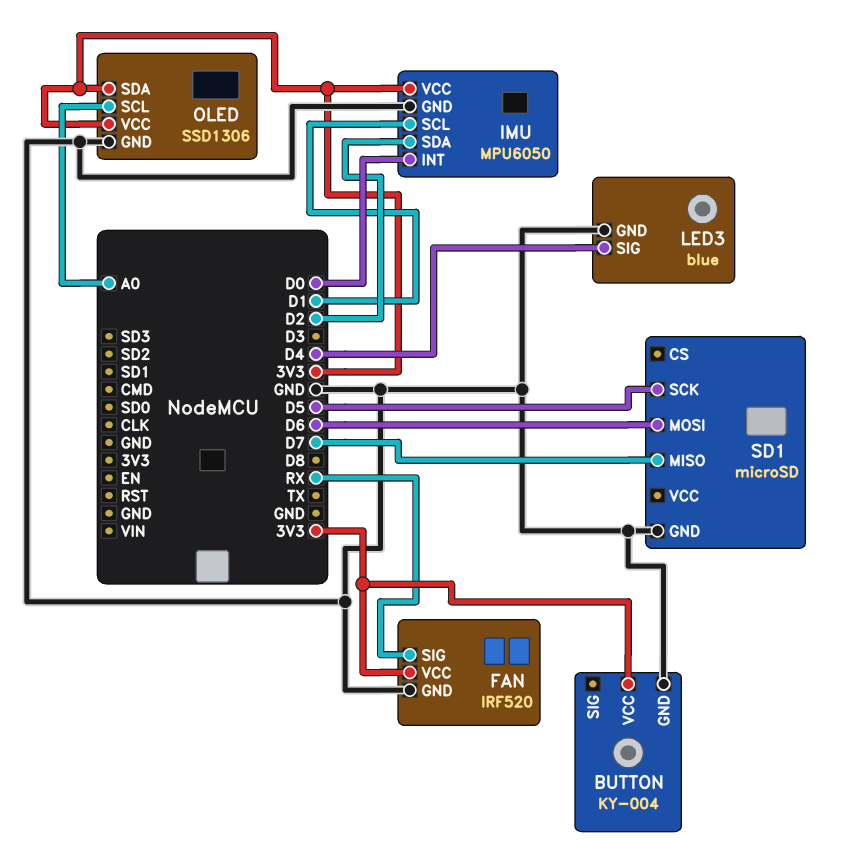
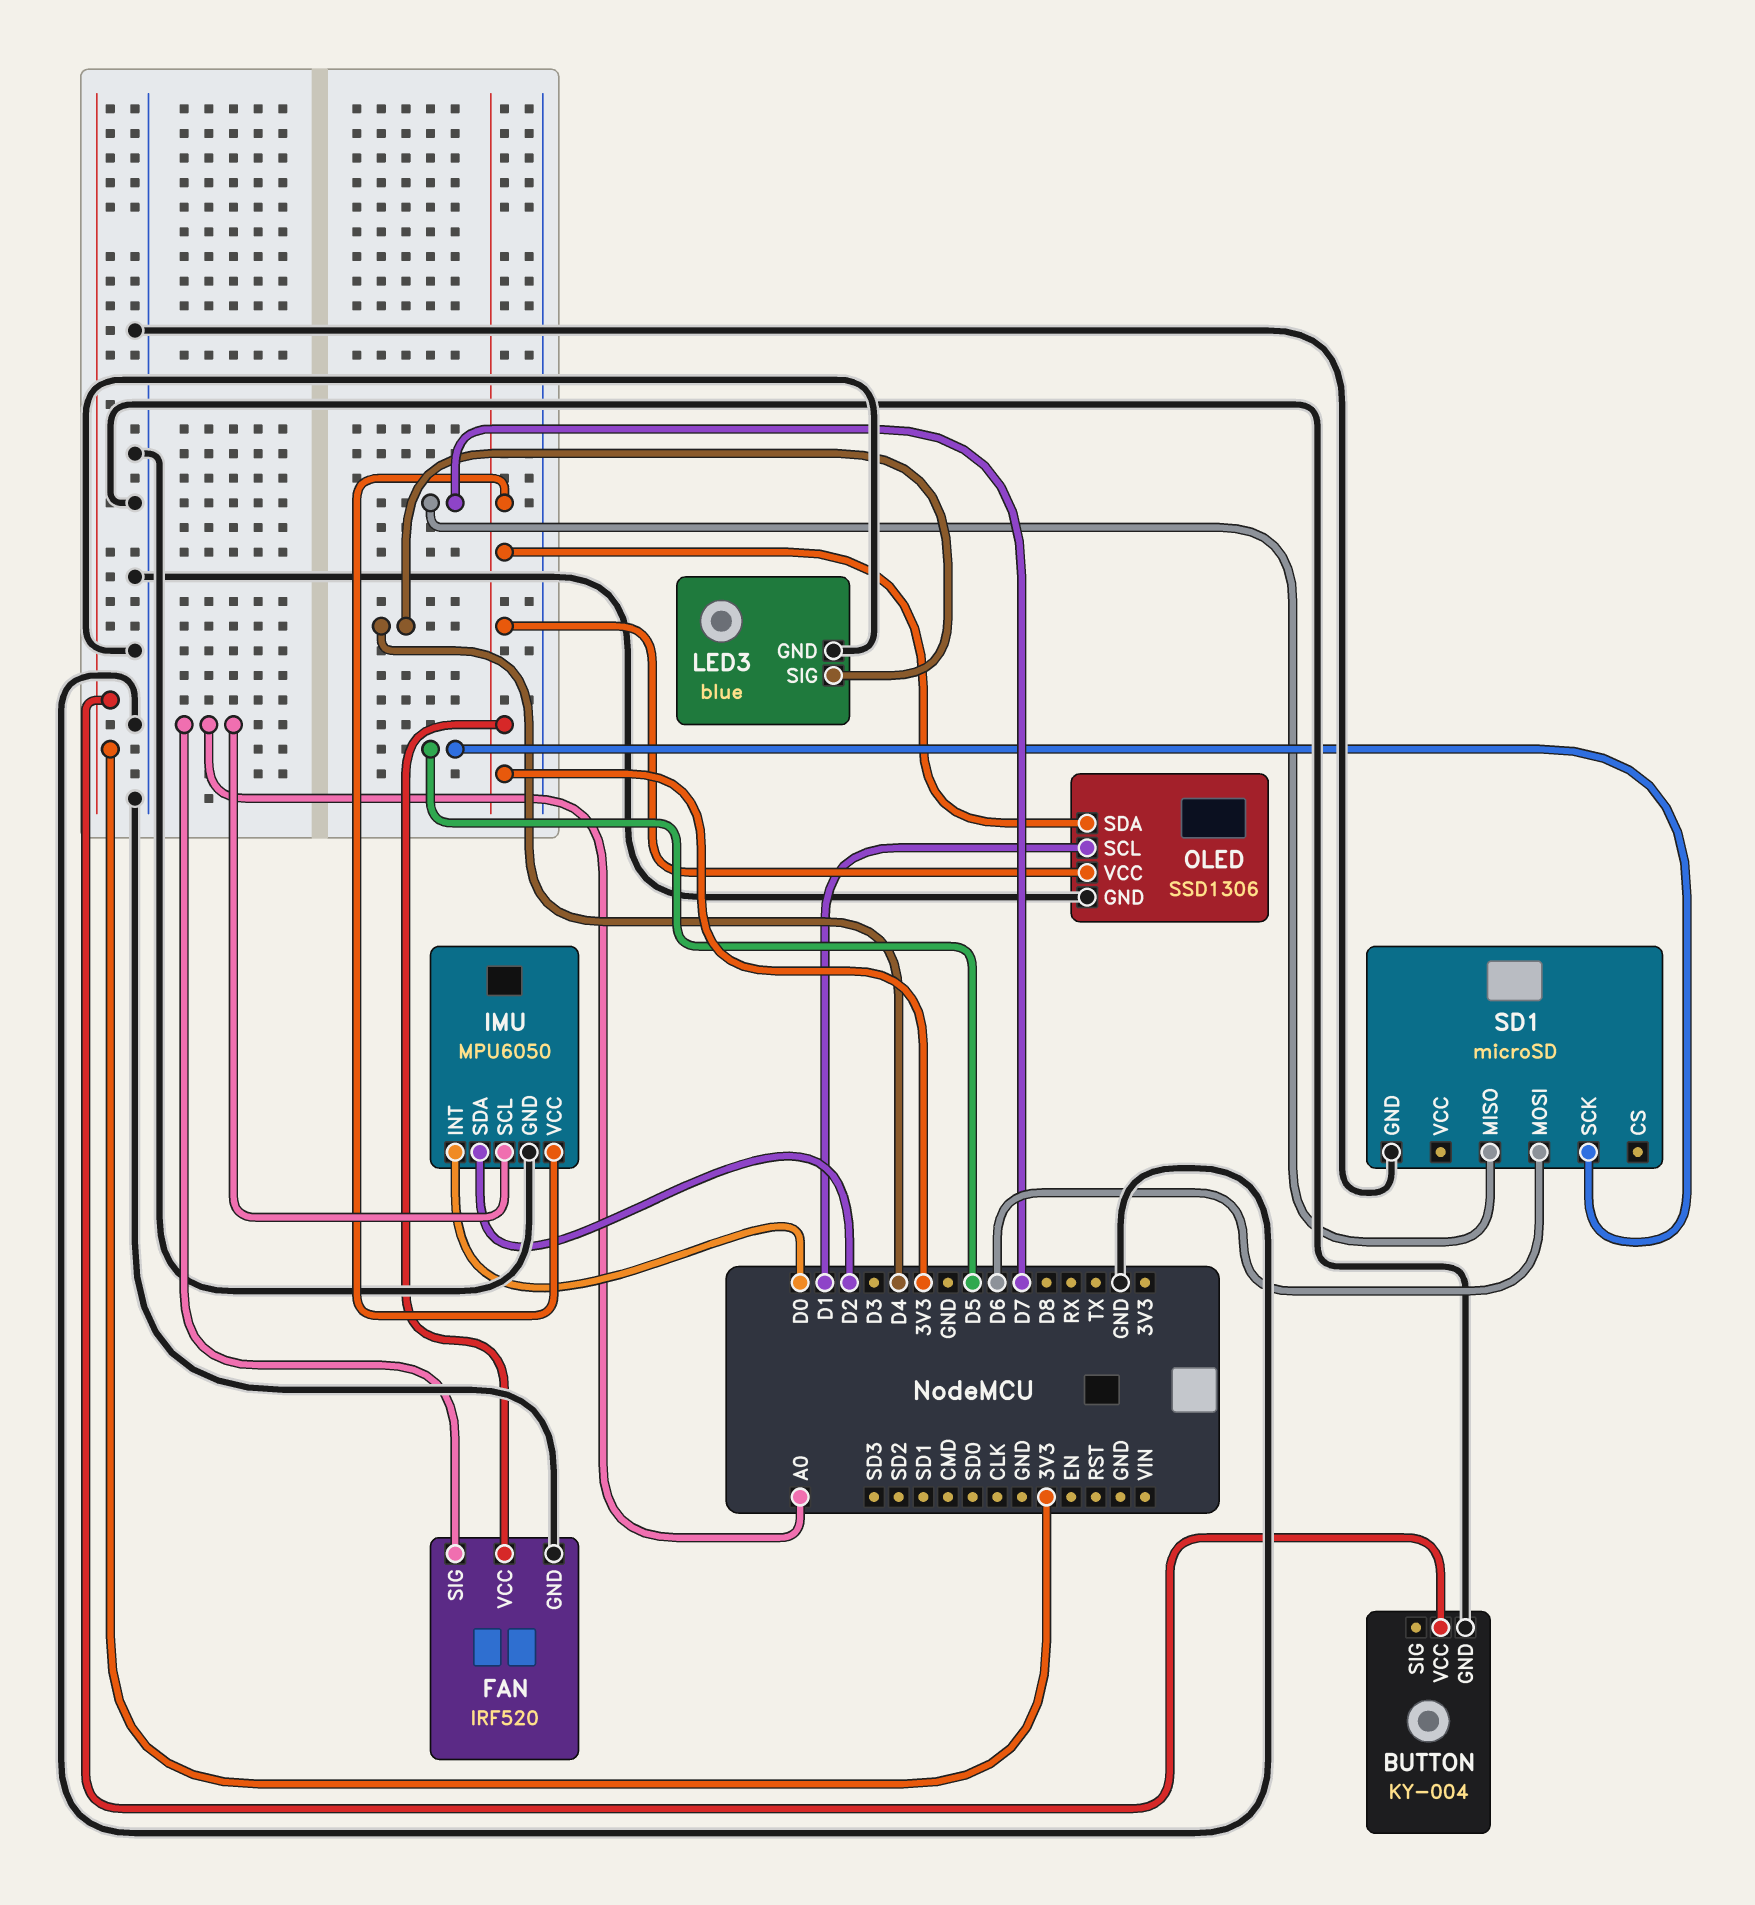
FAN pin SIG: RX -> A0
IMU pin SCL: D1 -> A0
OLED pin SCL: A0 -> D1

